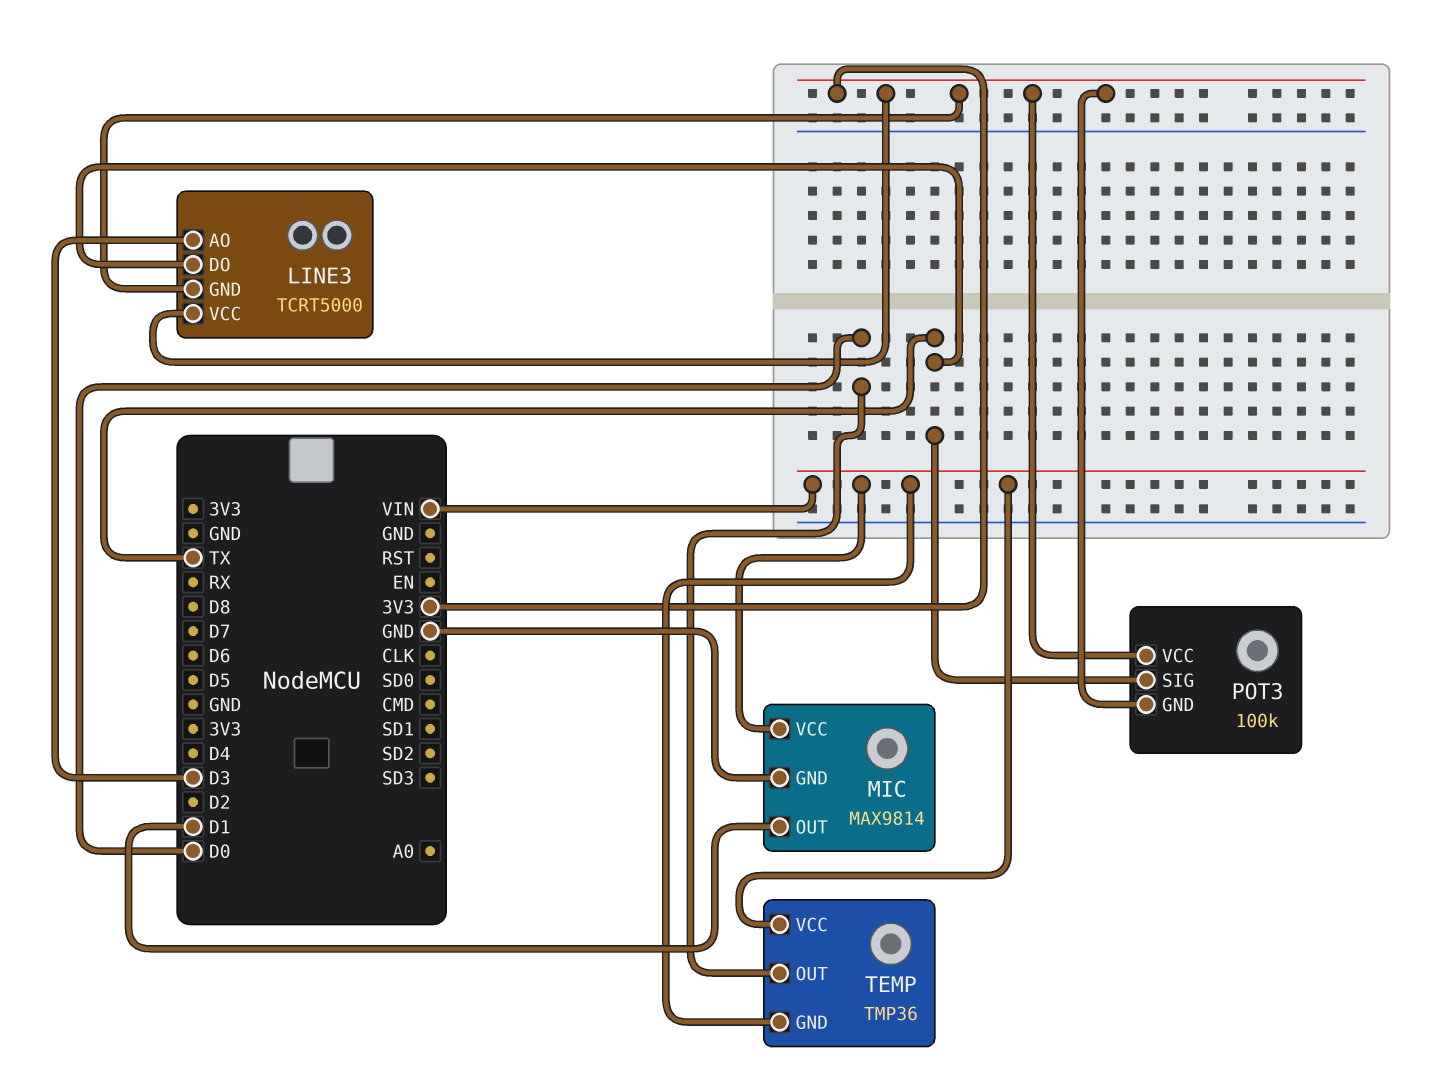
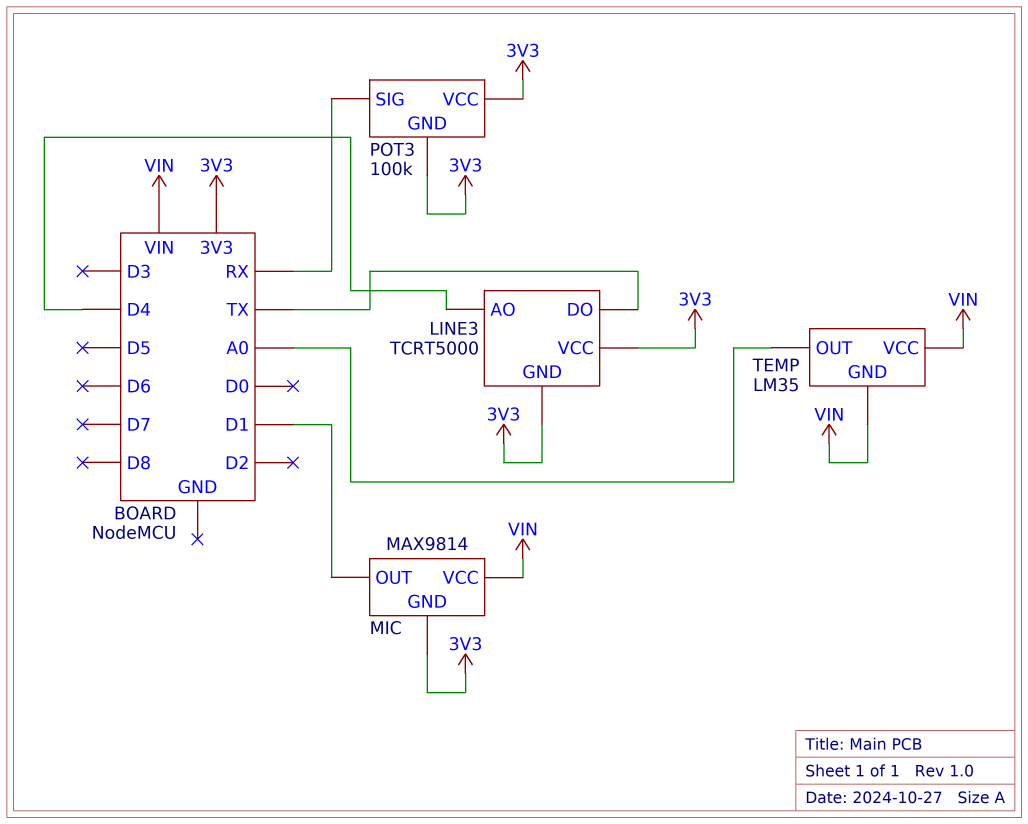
LINE3 pin AO: D3 -> D4
MIC pin GND: GND -> 3V3
POT3 pin SIG: TX -> RX
TEMP: TMP36 -> LM35
TEMP pin OUT: D0 -> A0

